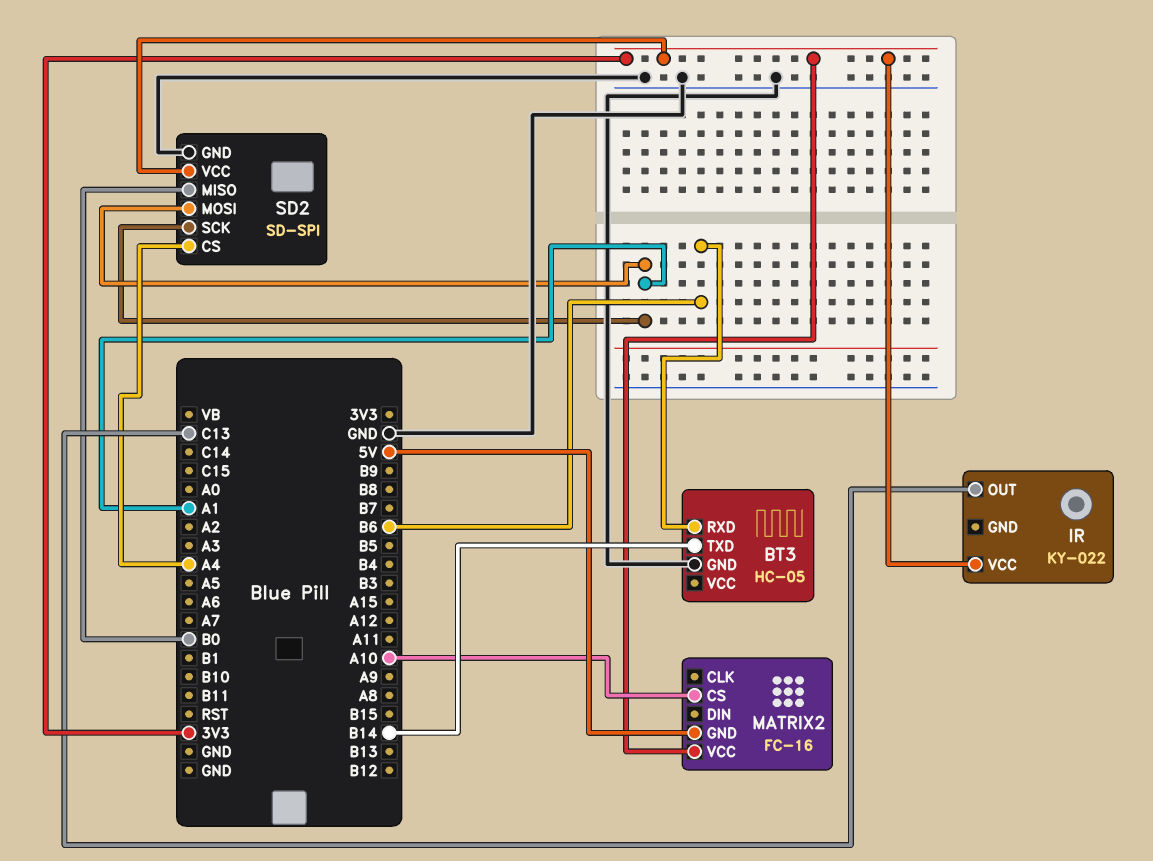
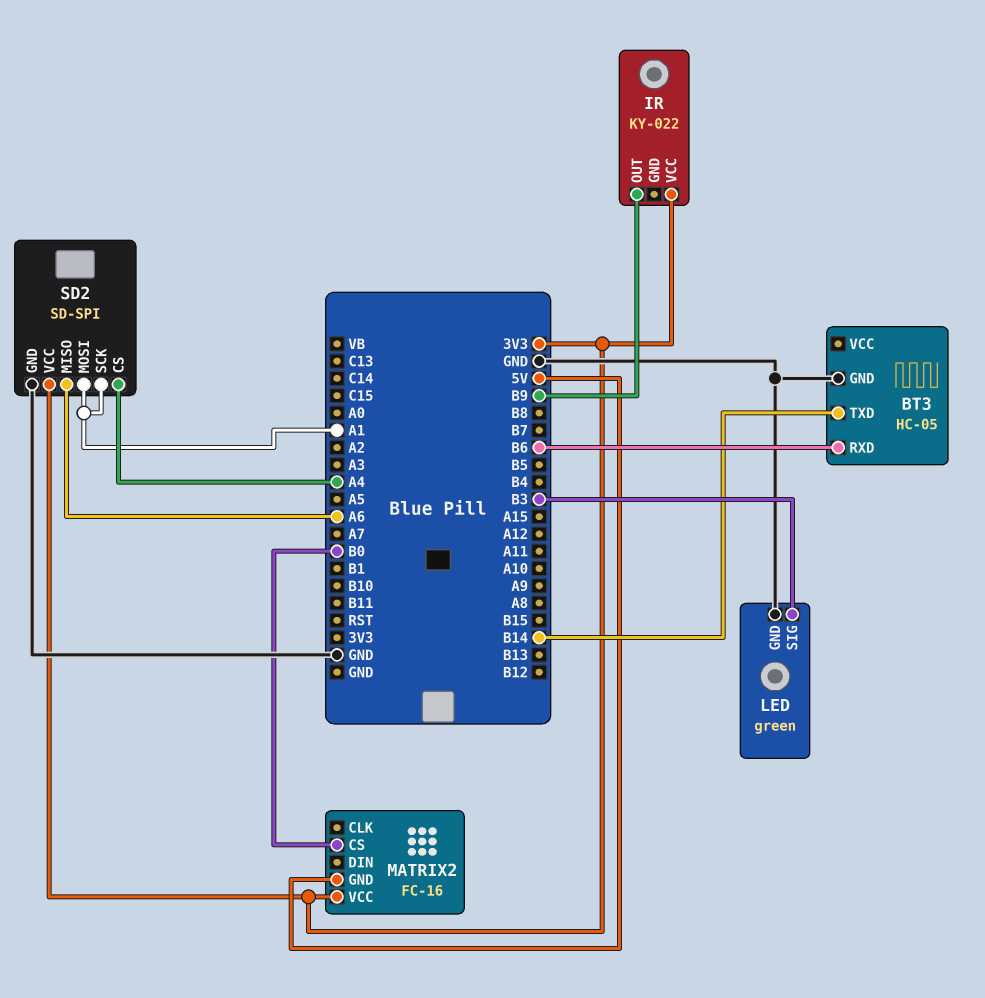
IR pin OUT: C13 -> B9
LED: none -> green
LED pin GND: none -> GND
LED pin SIG: none -> B3
MATRIX2 pin CS: A10 -> B0
SD2 pin MISO: B0 -> A6

